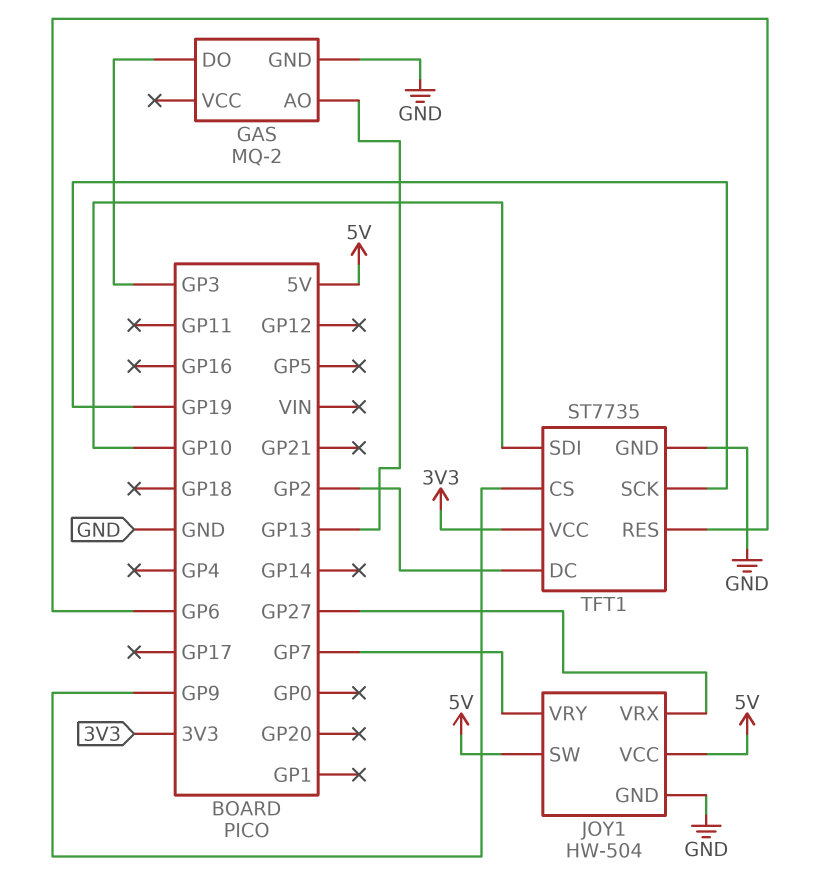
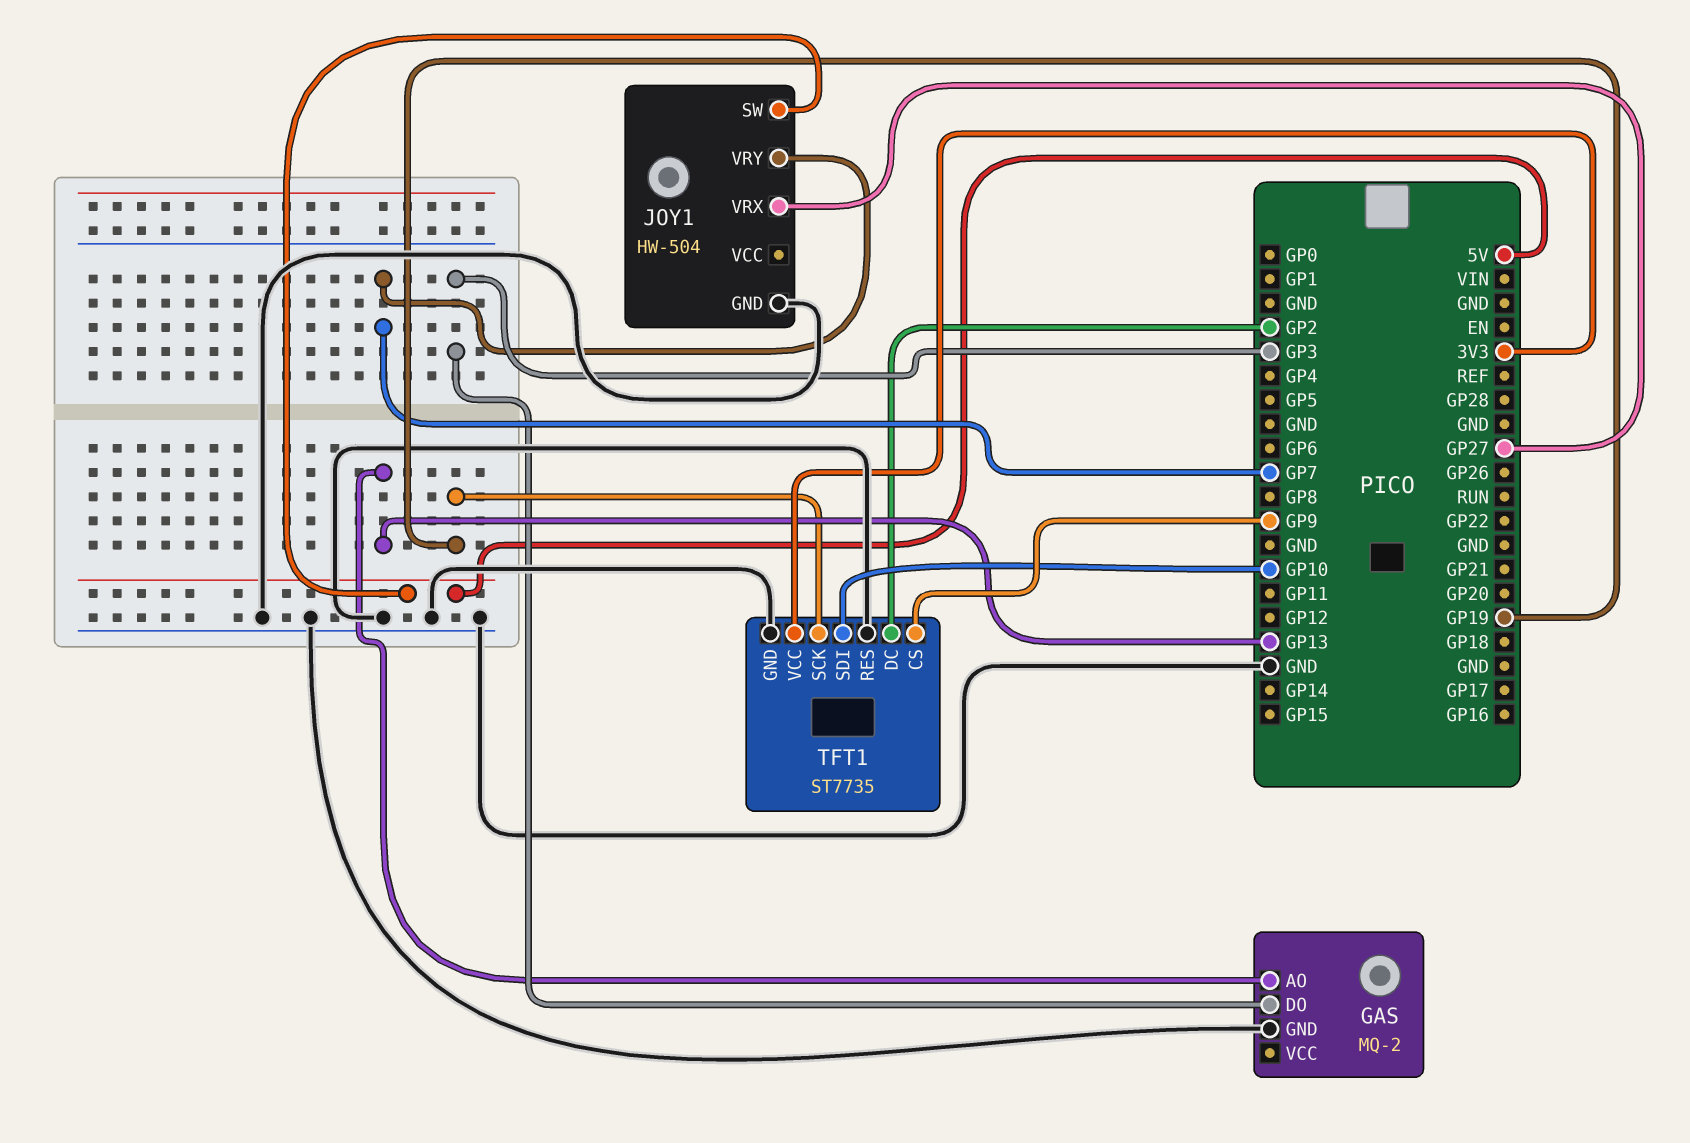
JOY1 pin VCC: 5V -> none
TFT1 pin RES: GP6 -> GND

